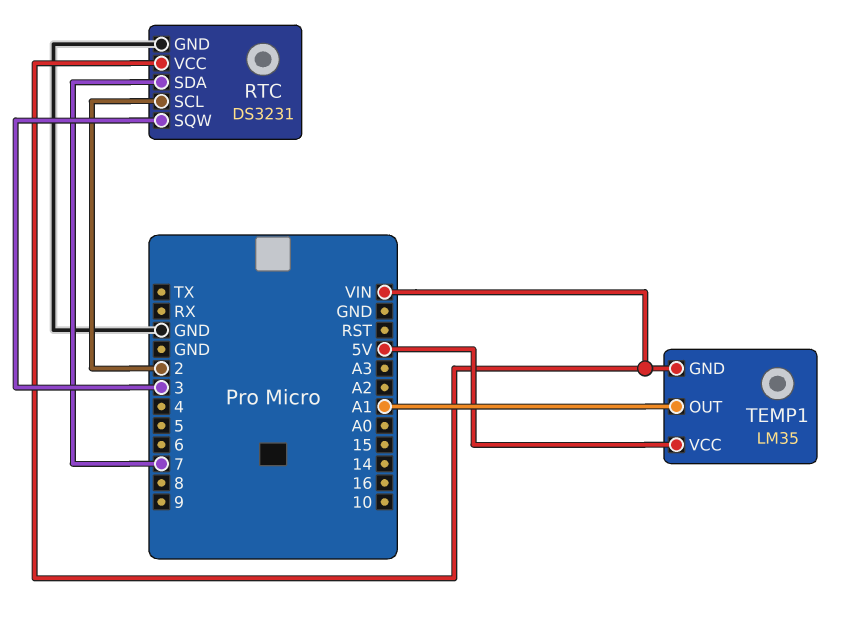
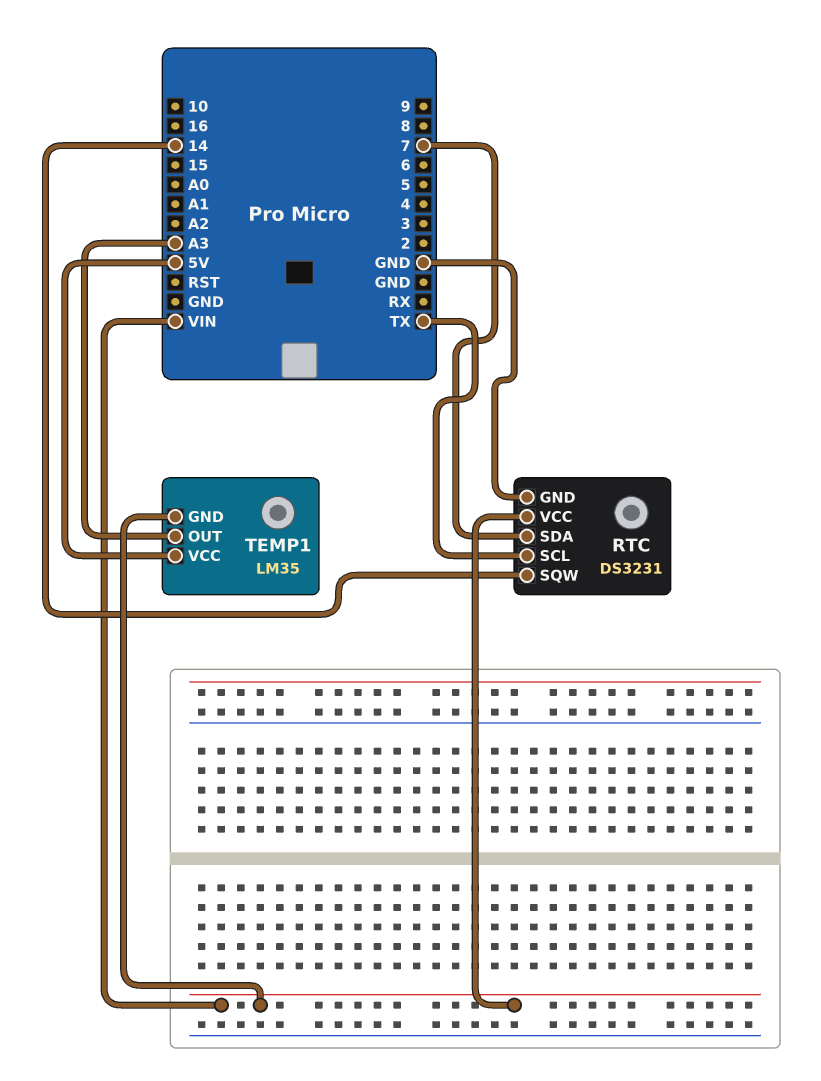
RTC pin SCL: 2 -> TX
RTC pin SQW: 3 -> 14
TEMP1 pin OUT: A1 -> A3

